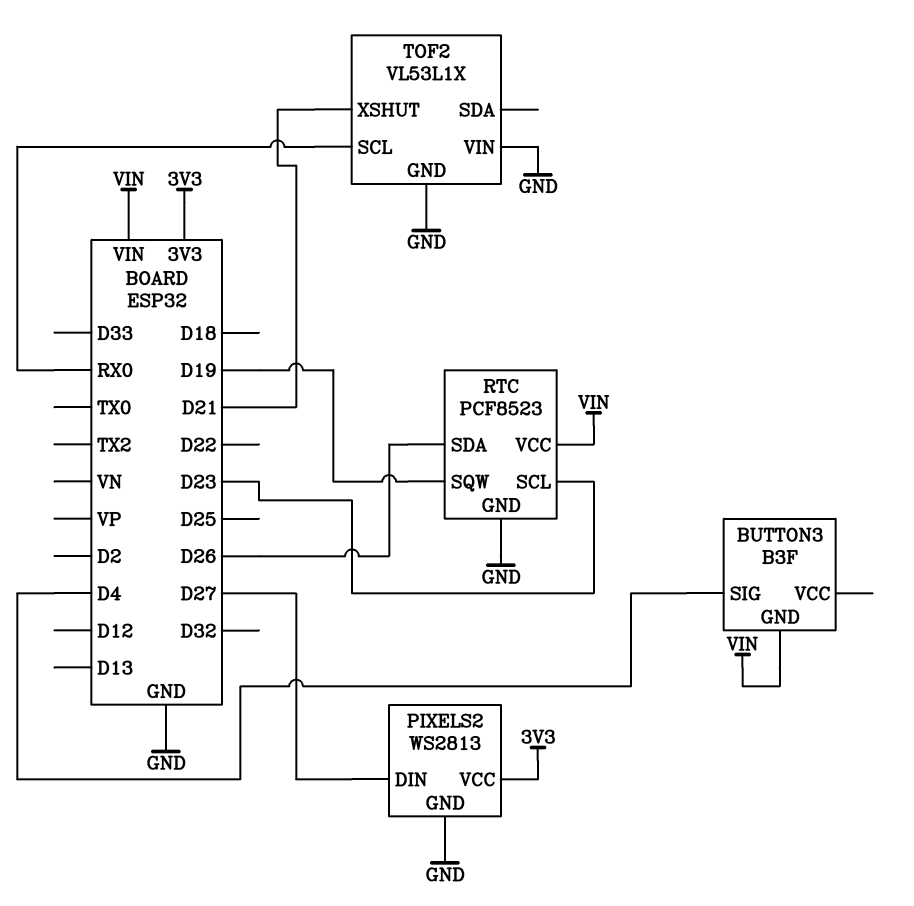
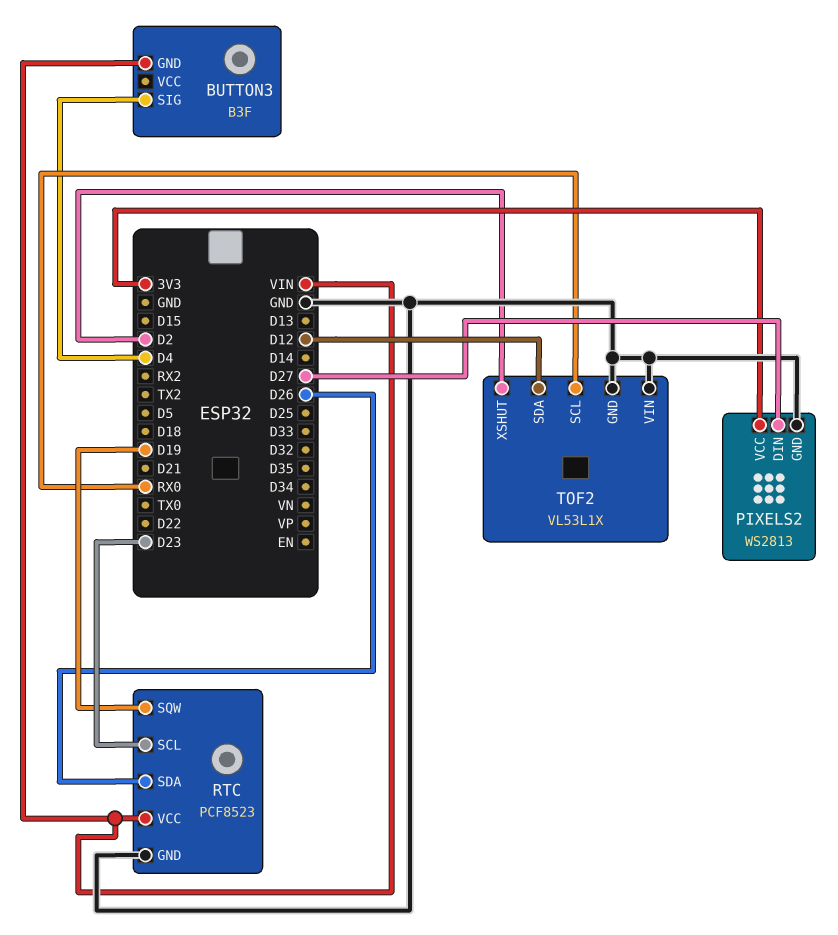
TOF2 pin SDA: none -> D12
TOF2 pin XSHUT: D21 -> D2

